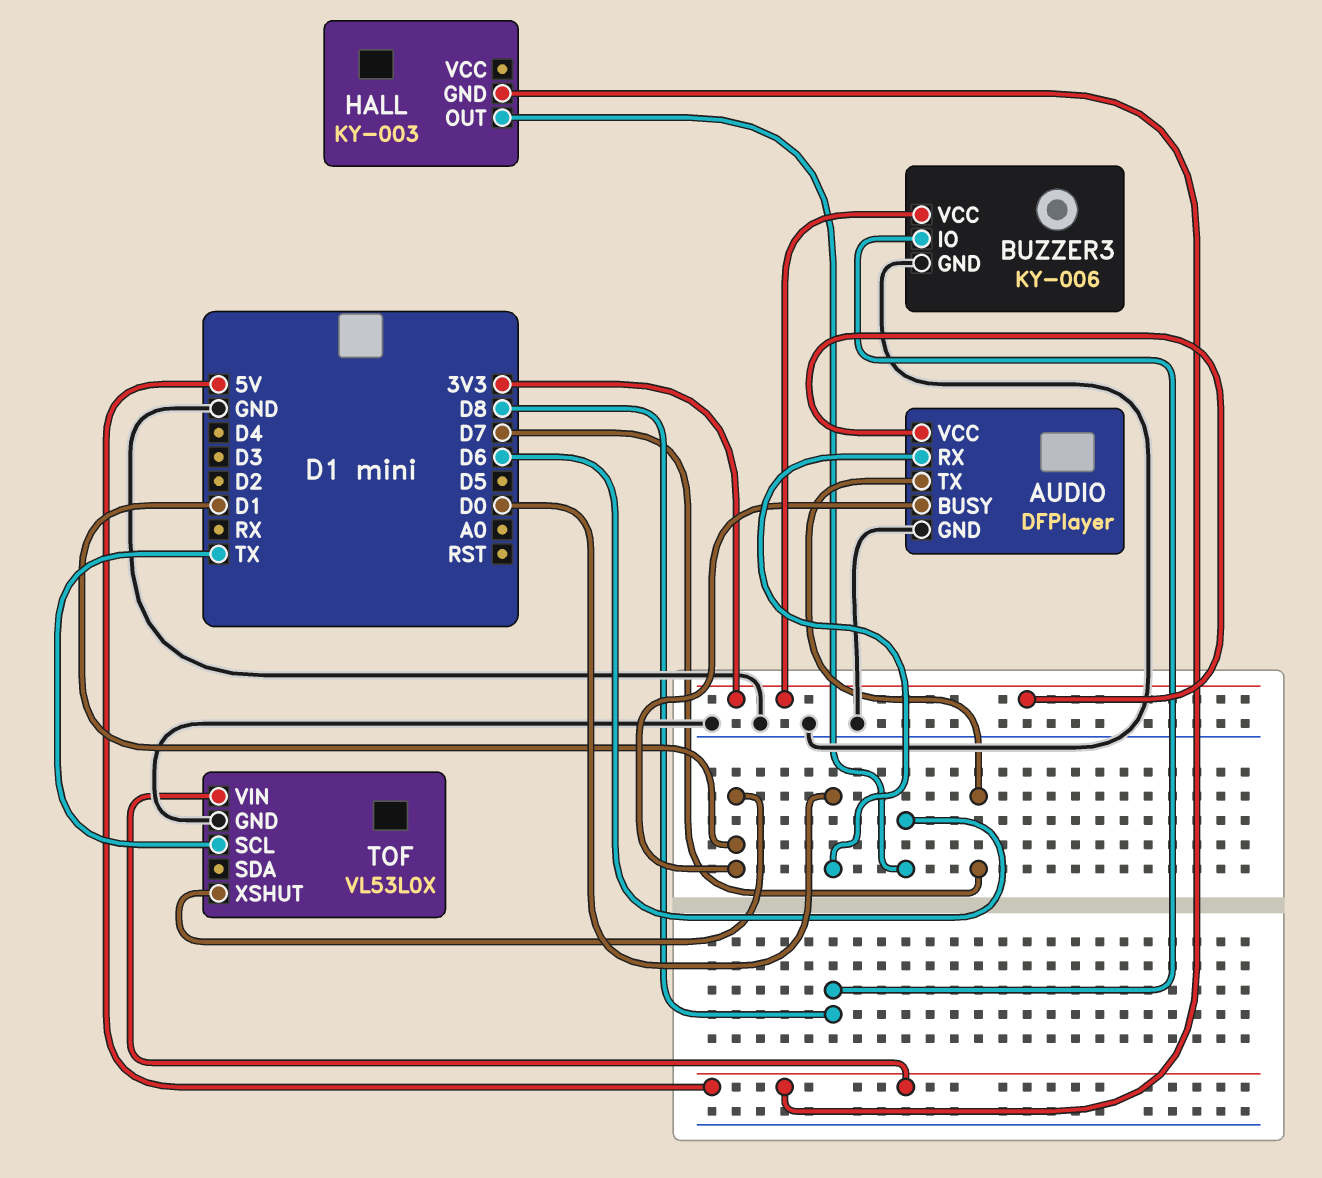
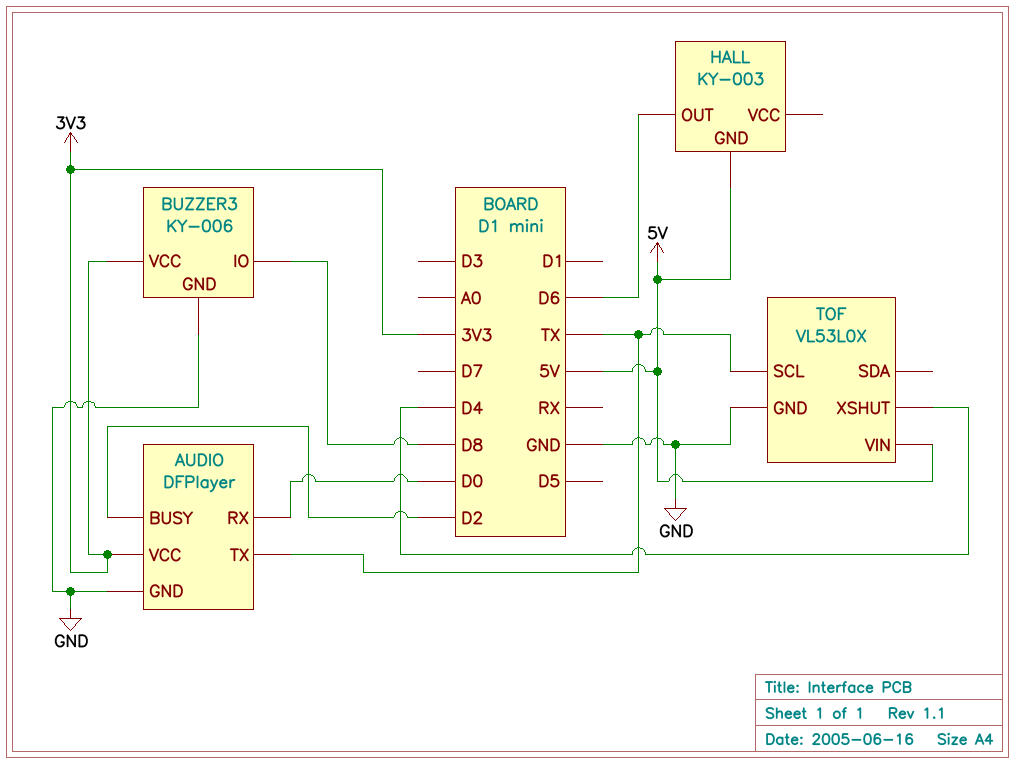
AUDIO pin BUSY: D1 -> D2
AUDIO pin TX: D7 -> TX
TOF pin XSHUT: D1 -> D4

